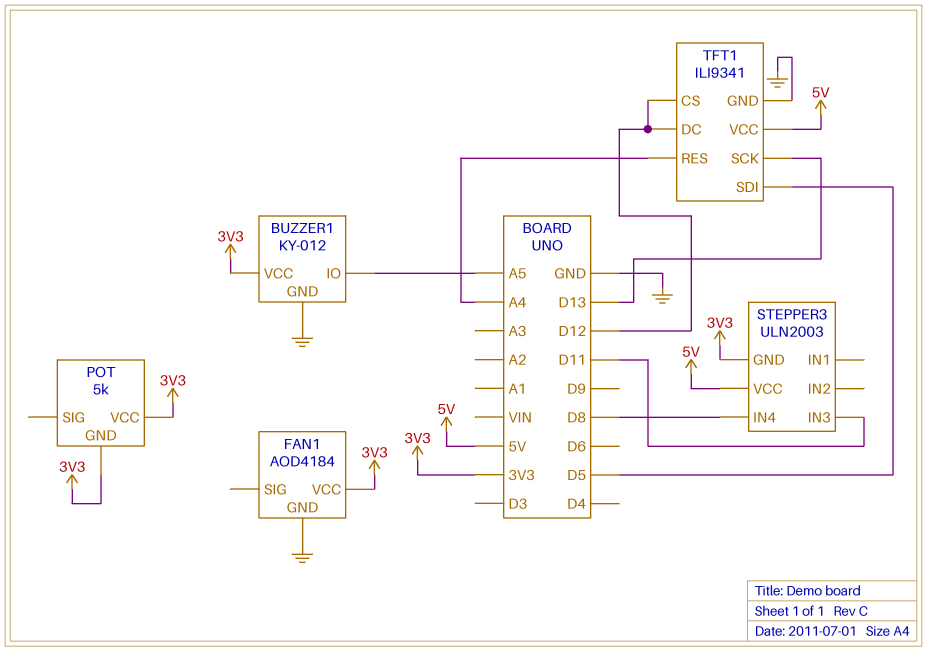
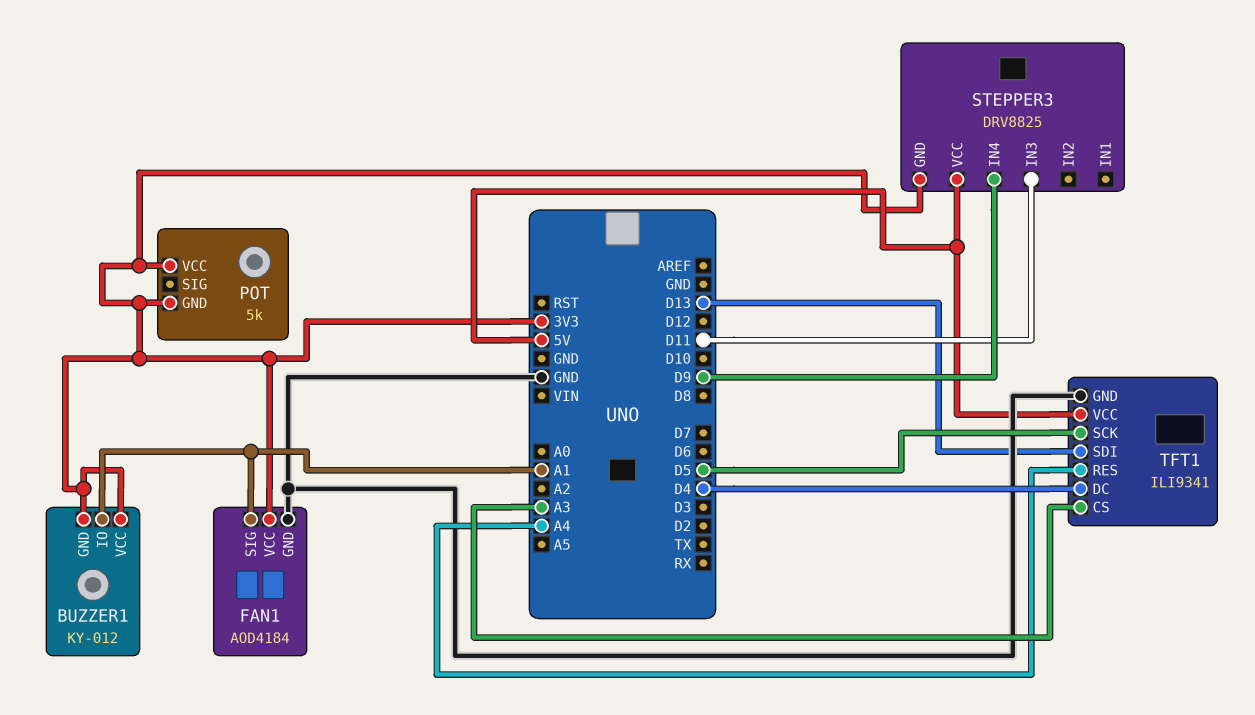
BUZZER1 pin GND: GND -> 3V3
BUZZER1 pin IO: A5 -> A1
FAN1 pin SIG: none -> A1
STEPPER3: ULN2003 -> DRV8825
STEPPER3 pin IN4: D8 -> D9
TFT1 pin CS: D12 -> A3
TFT1 pin DC: D12 -> D4
TFT1 pin SCK: D13 -> D5
TFT1 pin SDI: D5 -> D13

